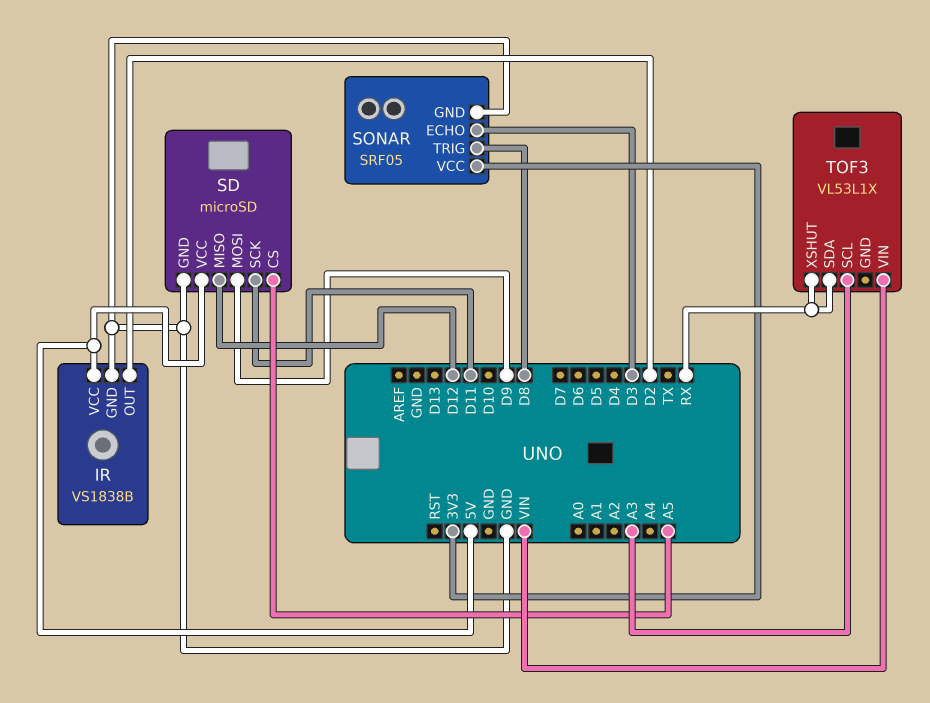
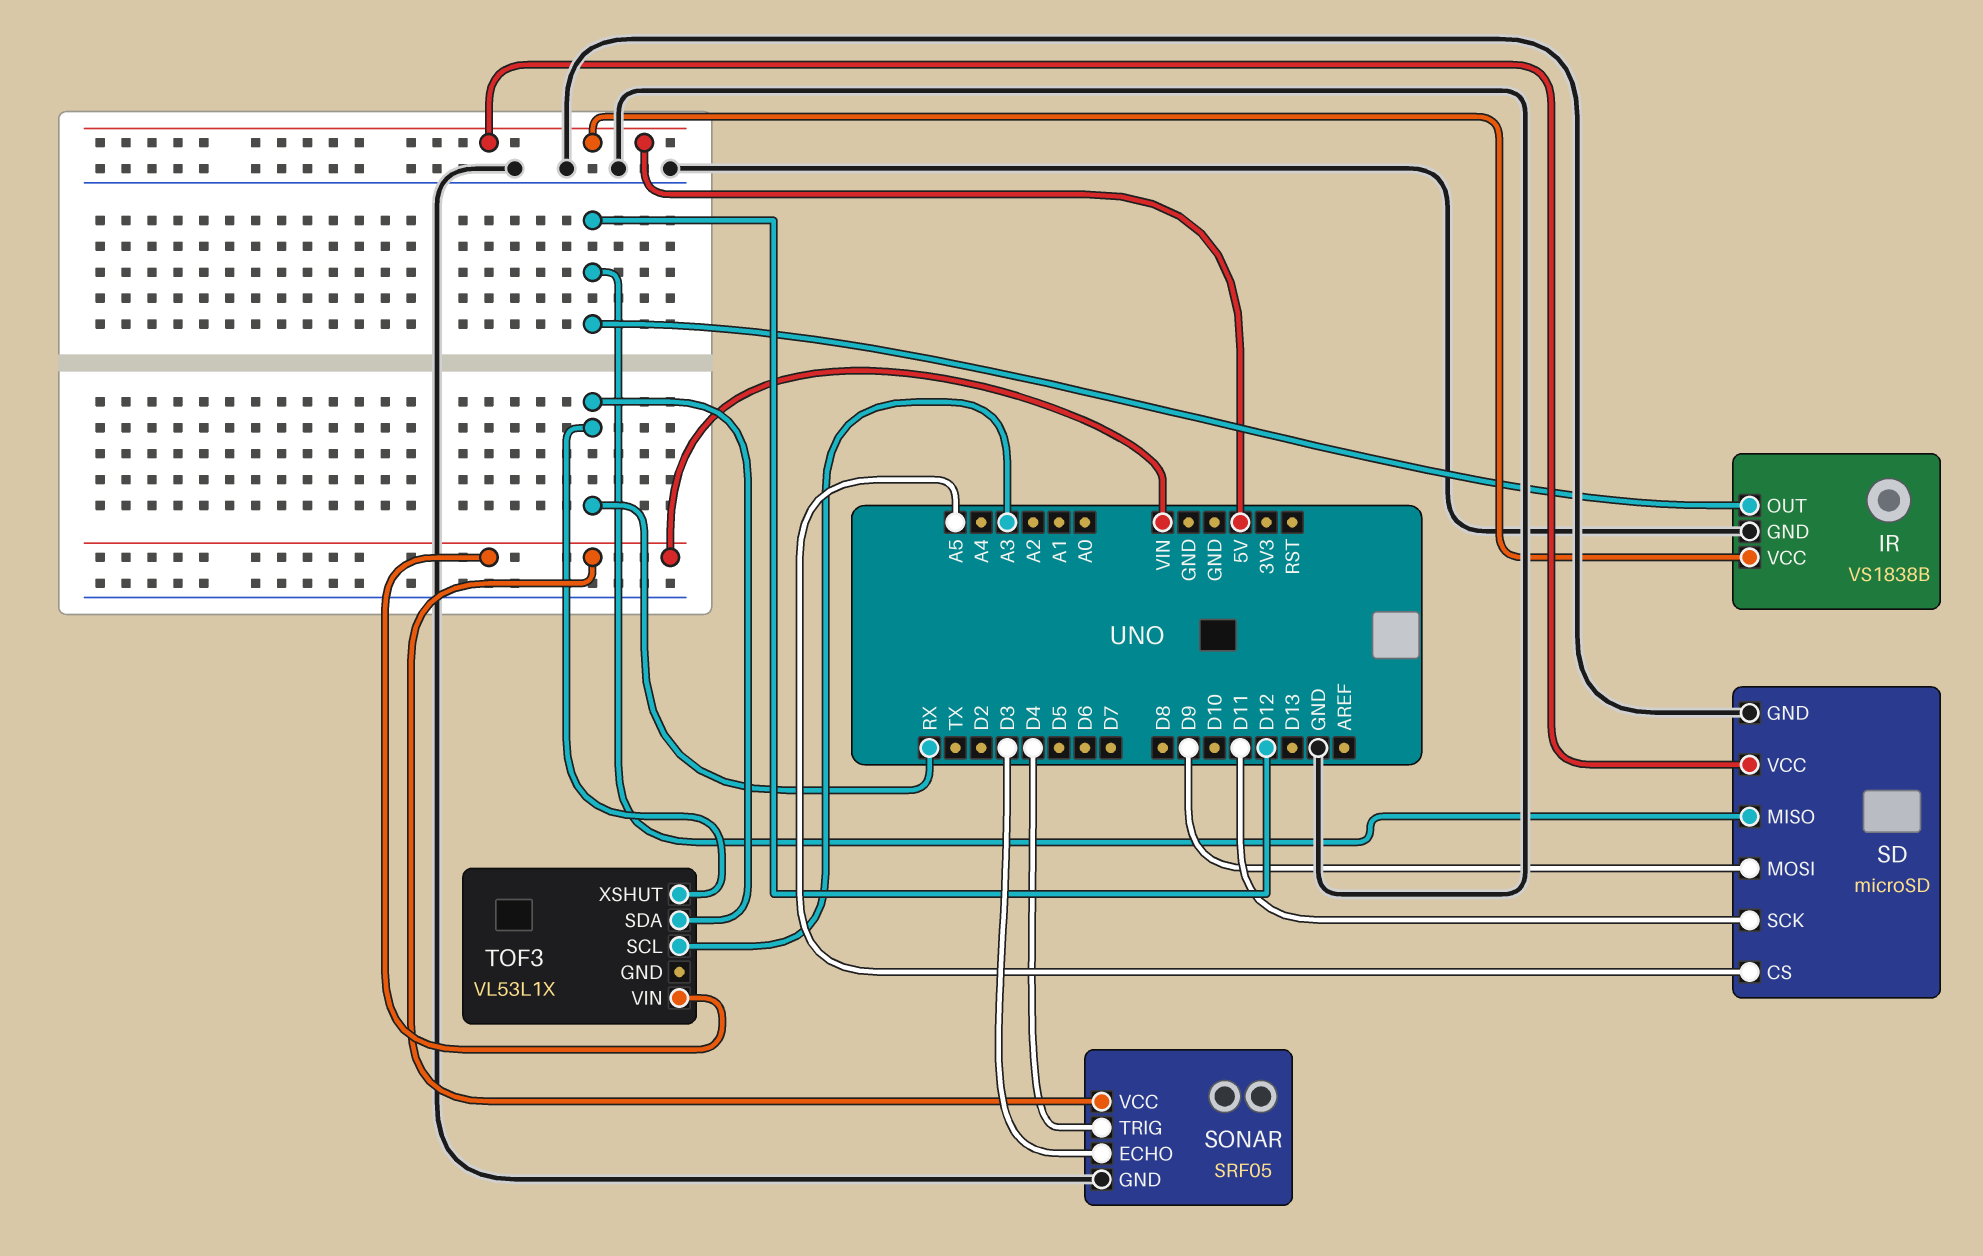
IR pin OUT: D2 -> D12
SONAR pin TRIG: D8 -> D4
SONAR pin VCC: 3V3 -> VIN

